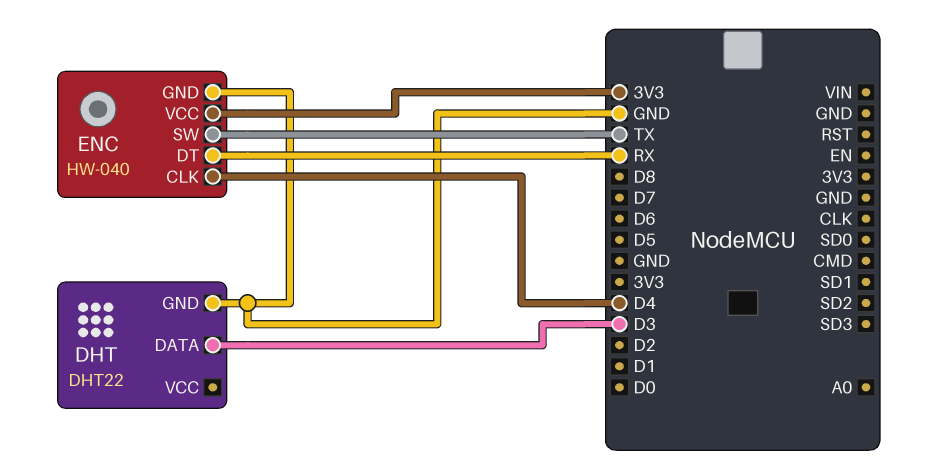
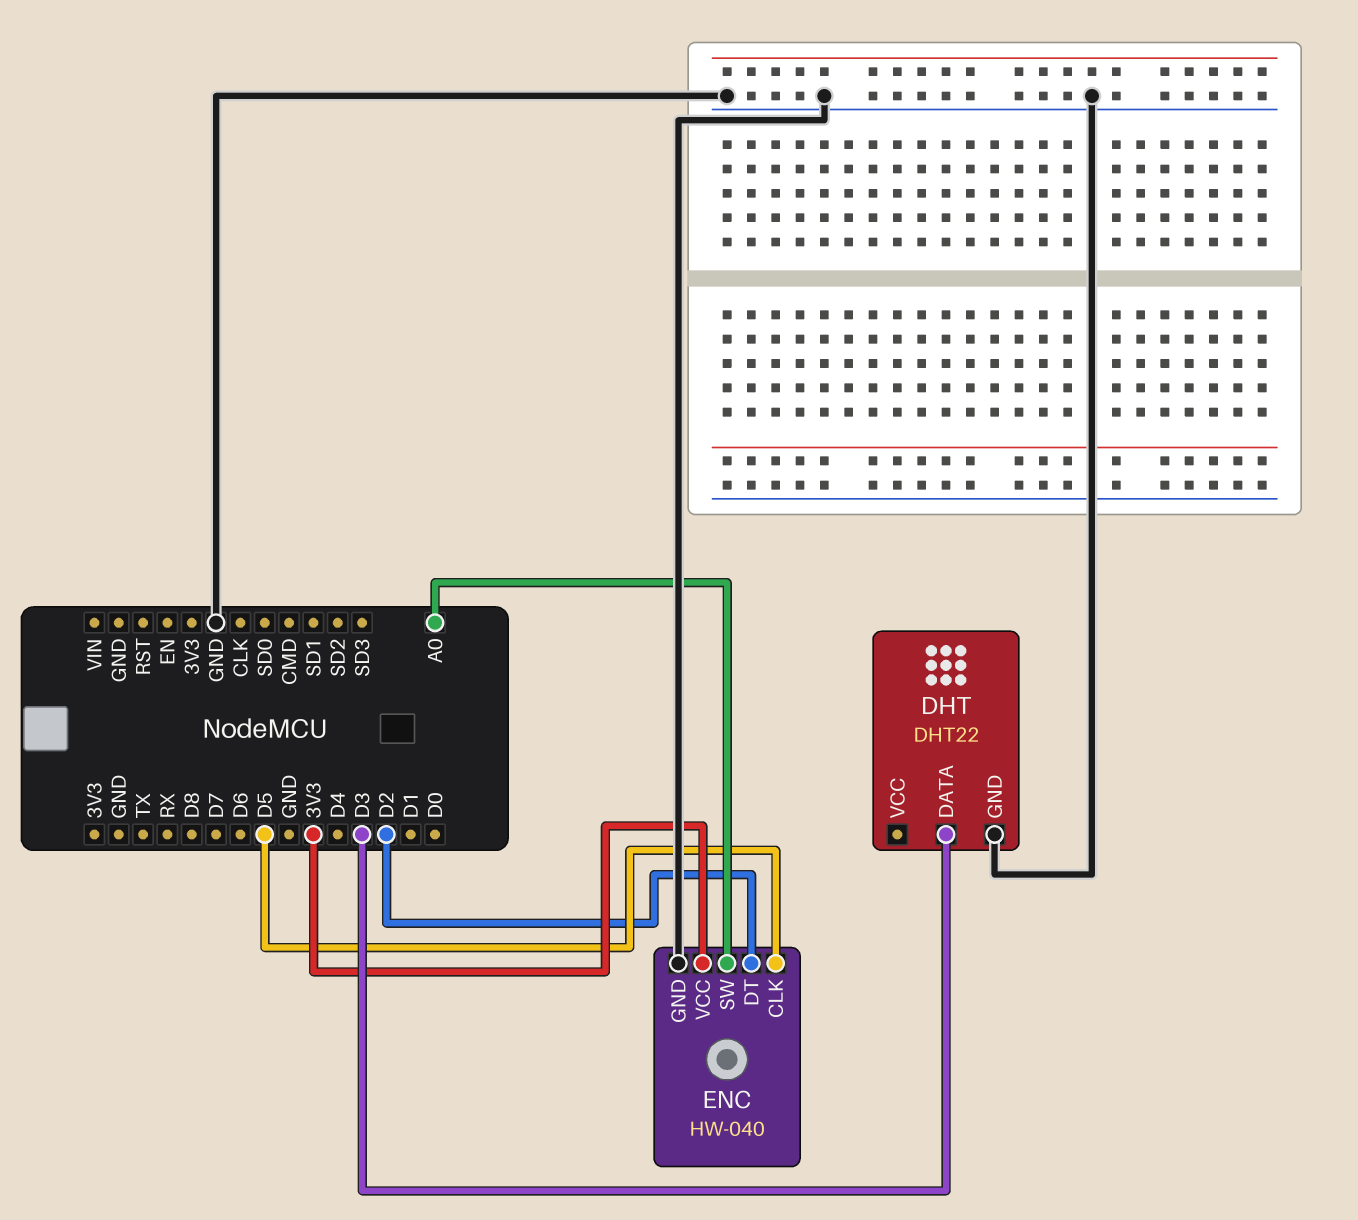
ENC pin CLK: D4 -> D5
ENC pin DT: RX -> D2
ENC pin SW: TX -> A0

